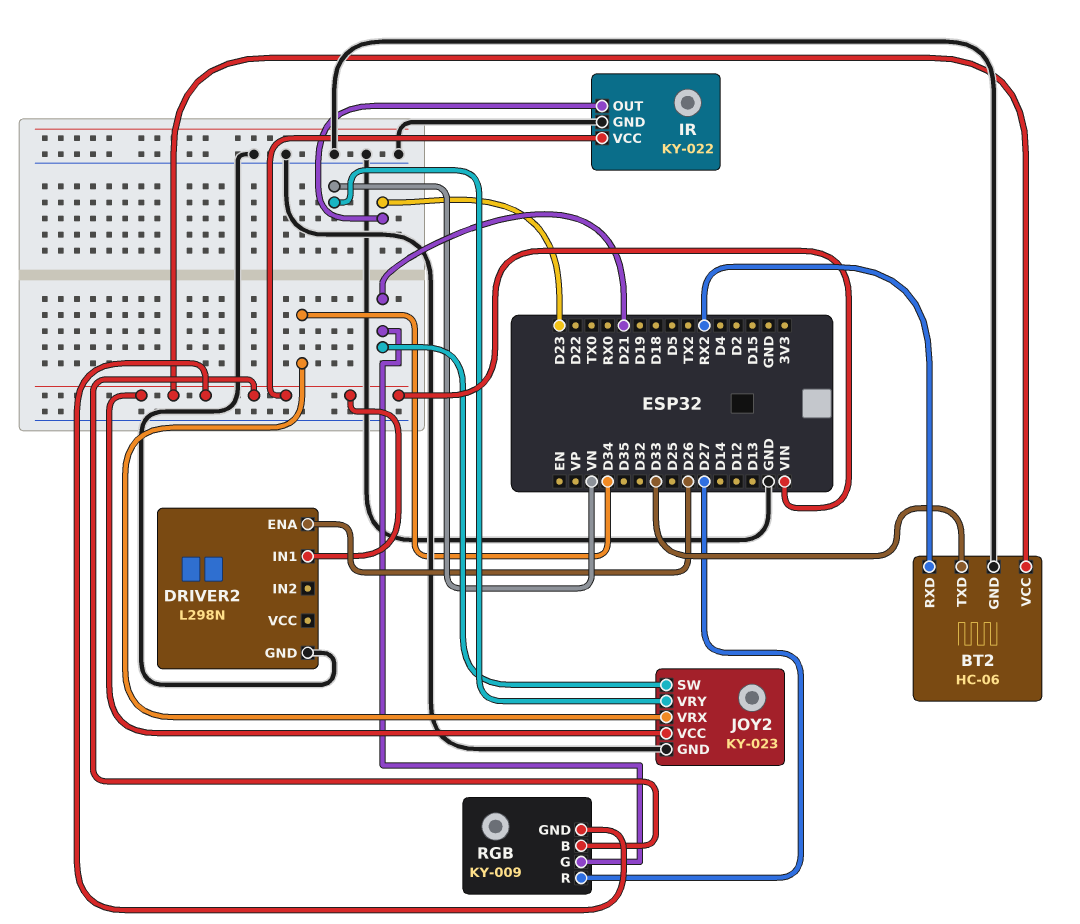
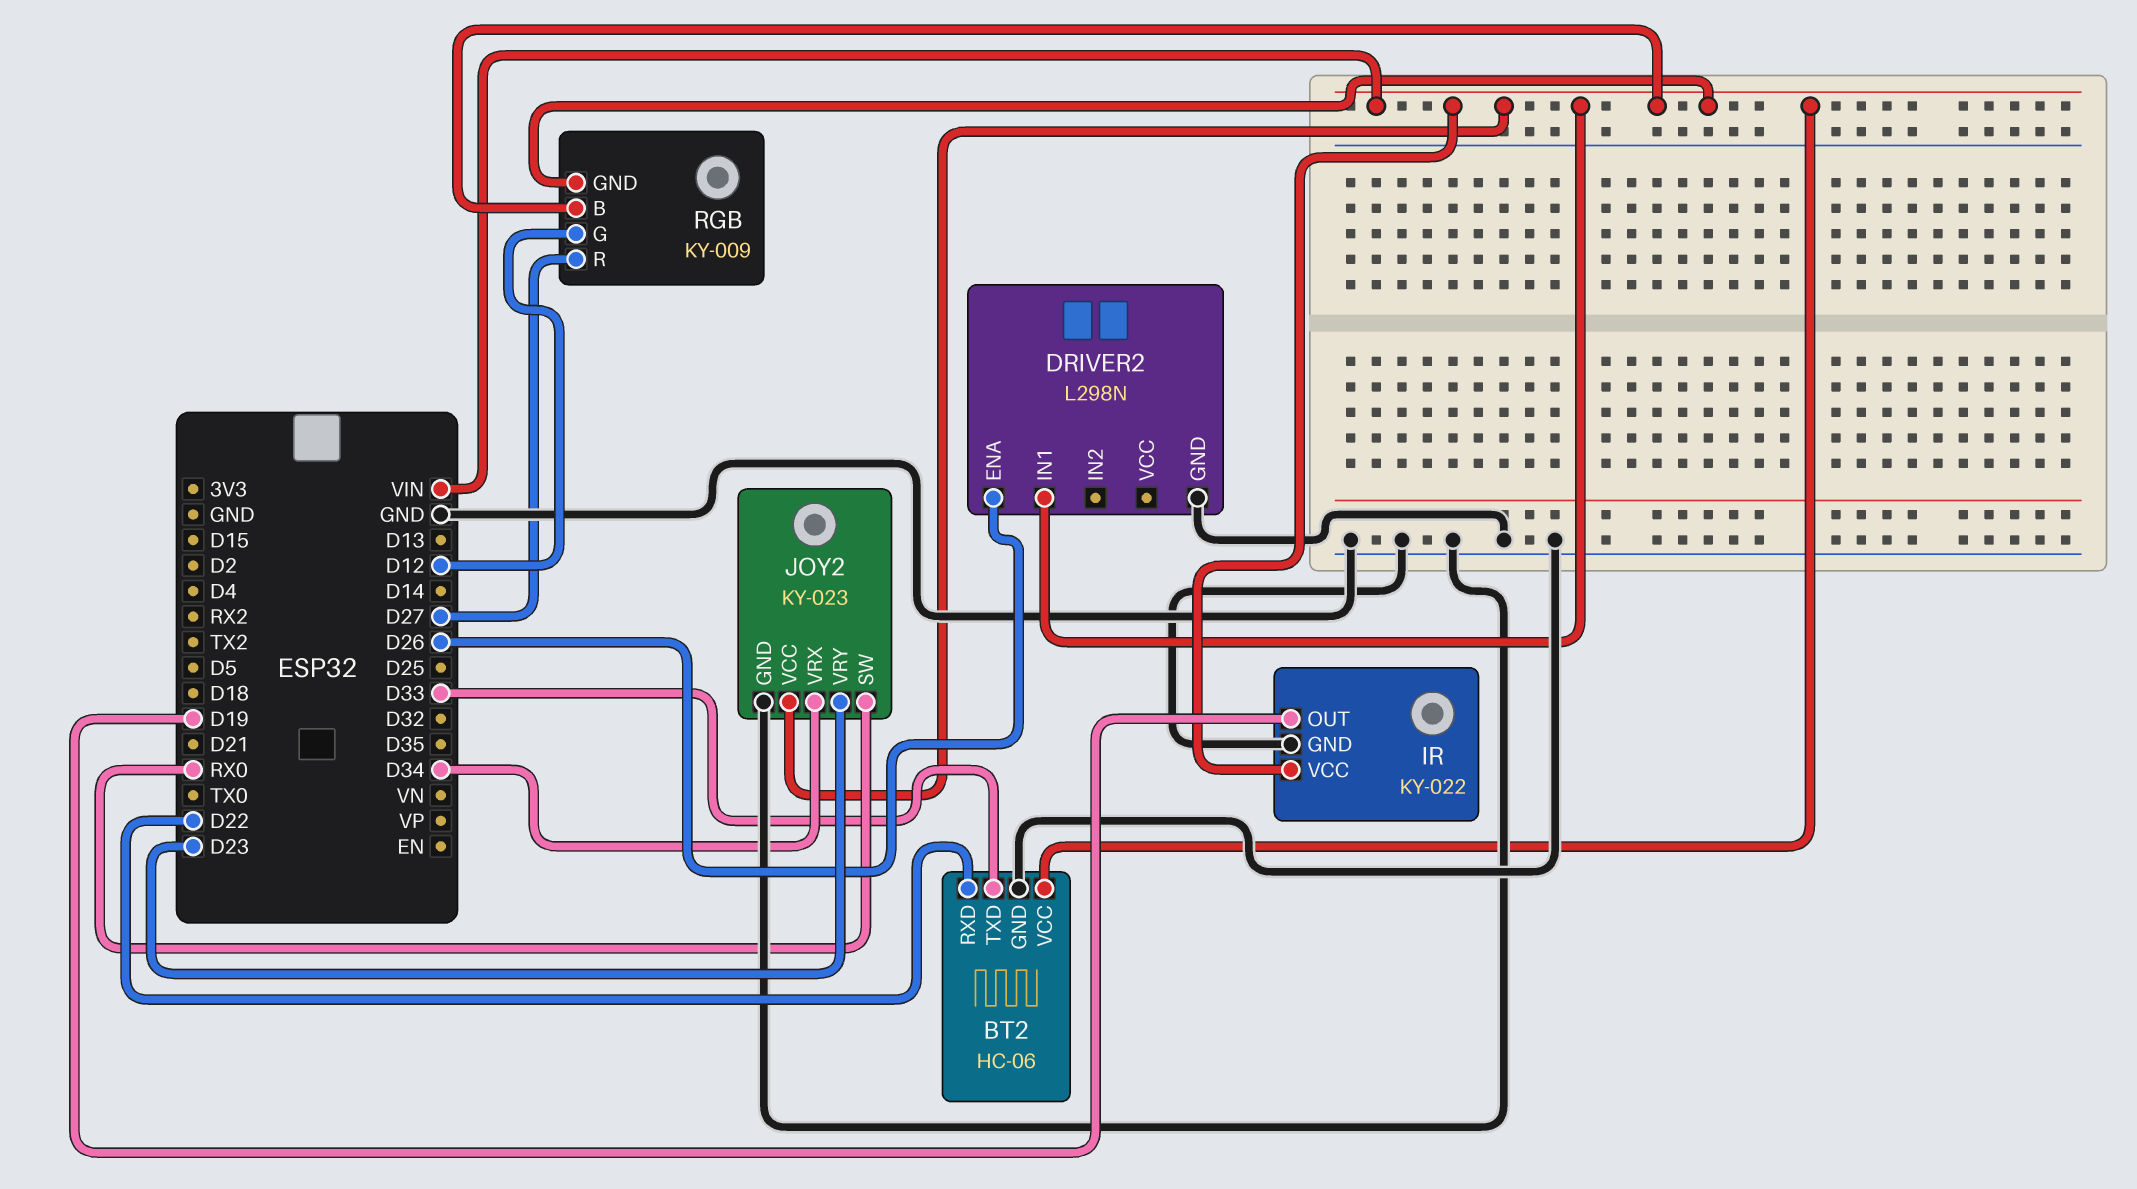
BT2 pin RXD: RX2 -> D22
IR pin OUT: D23 -> D19
JOY2 pin SW: D21 -> RX0
JOY2 pin VRY: VN -> D23
RGB pin G: D21 -> D12

